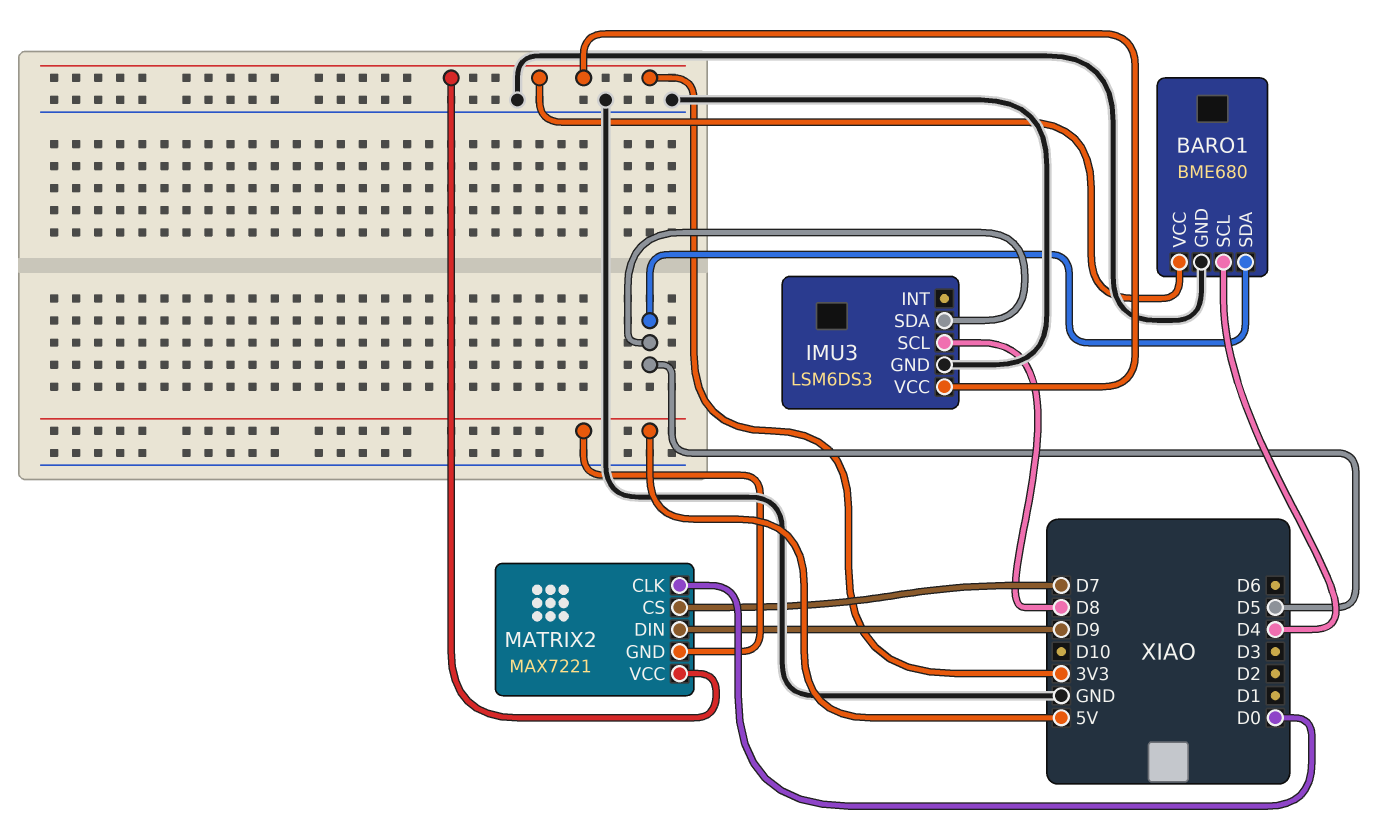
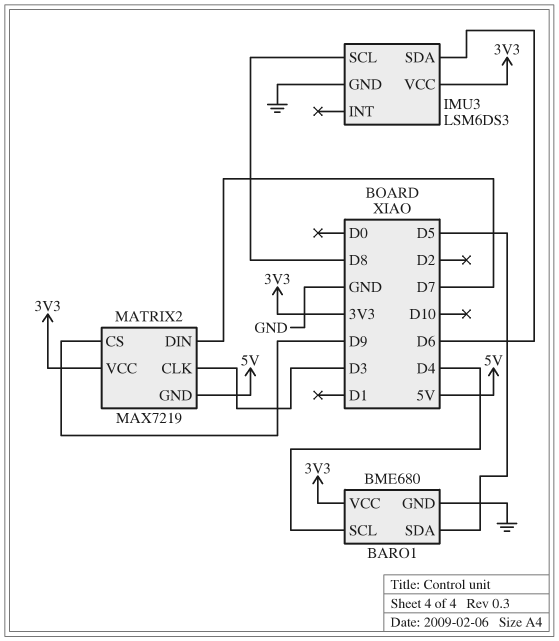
IMU3 pin SDA: D5 -> D6
MATRIX2: MAX7221 -> MAX7219
MATRIX2 pin CLK: D0 -> D3
MATRIX2 pin CS: D7 -> D9
MATRIX2 pin DIN: D9 -> D7

